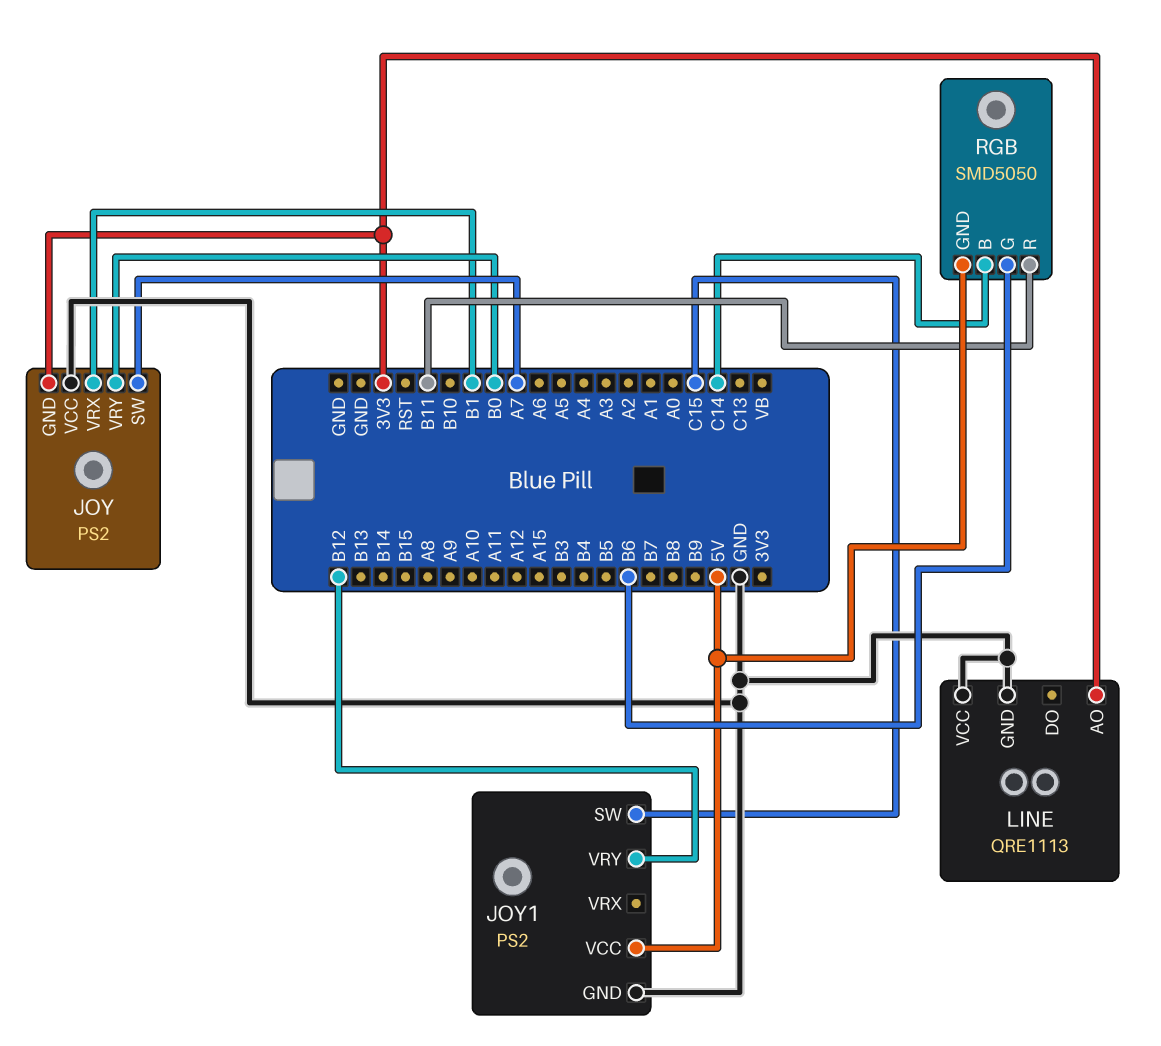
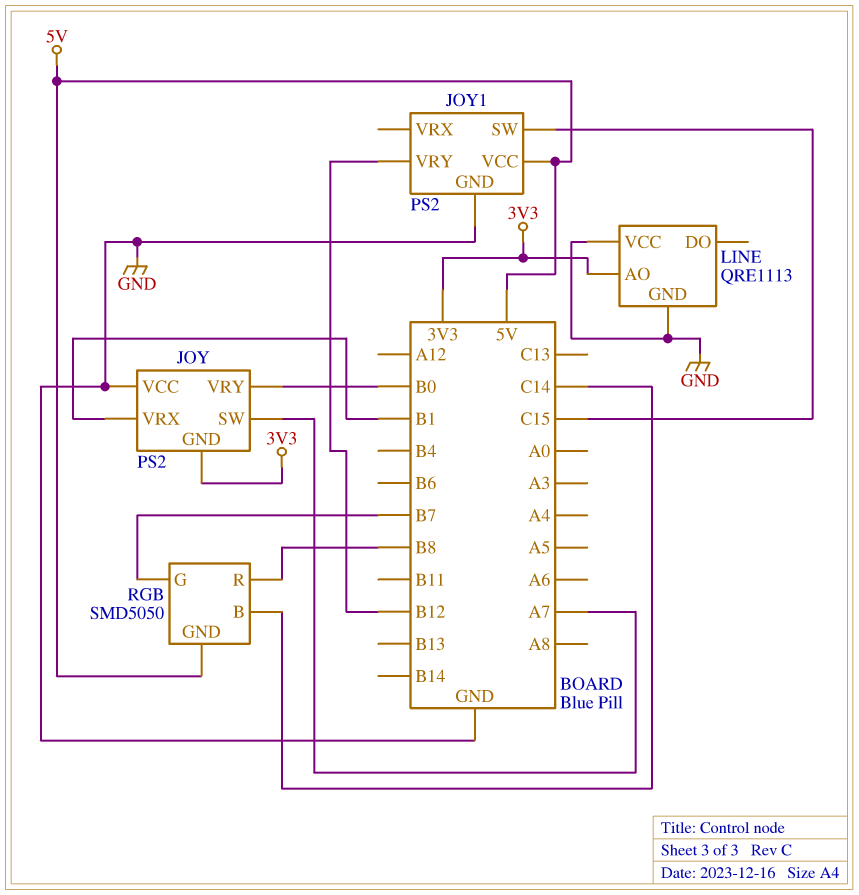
RGB pin G: B6 -> B7
RGB pin R: B11 -> B8

